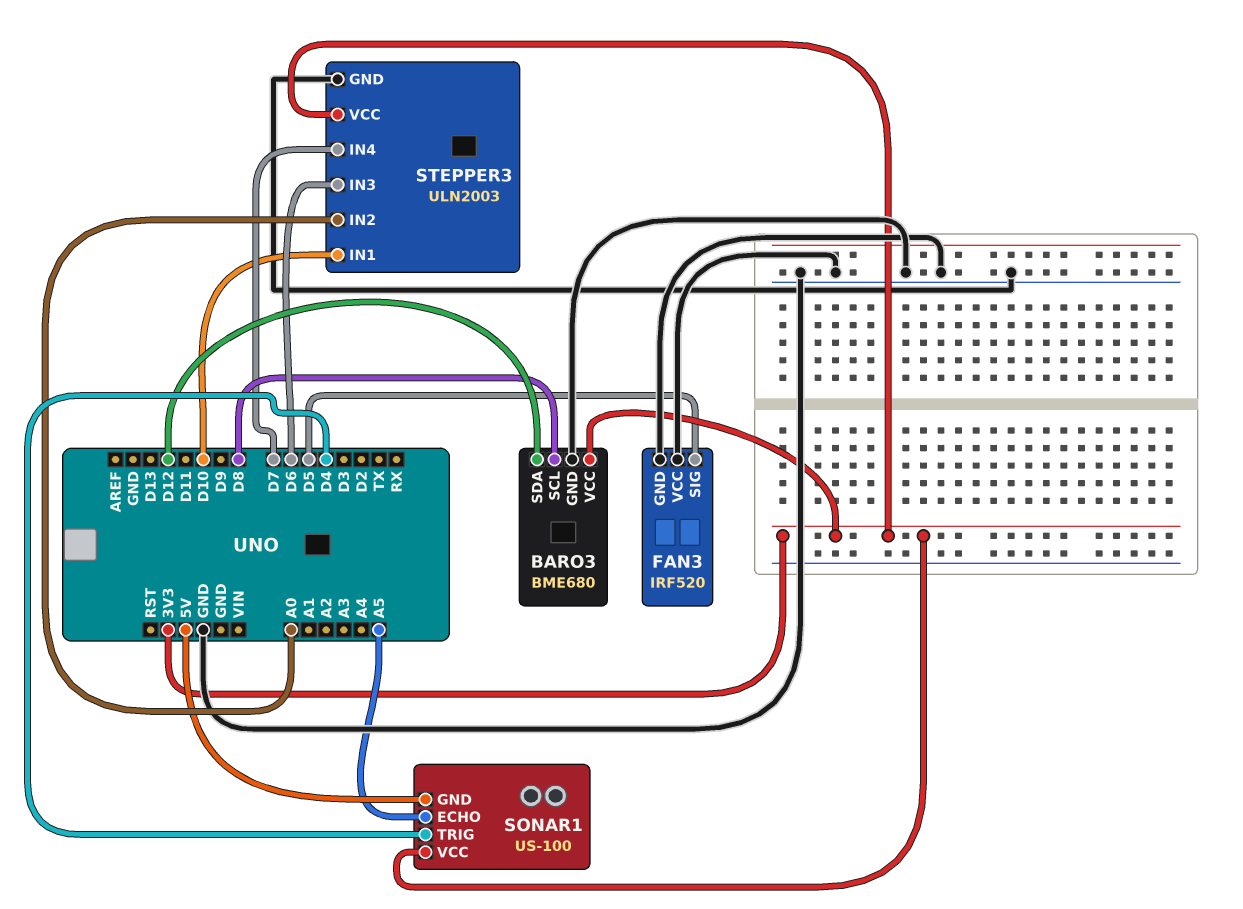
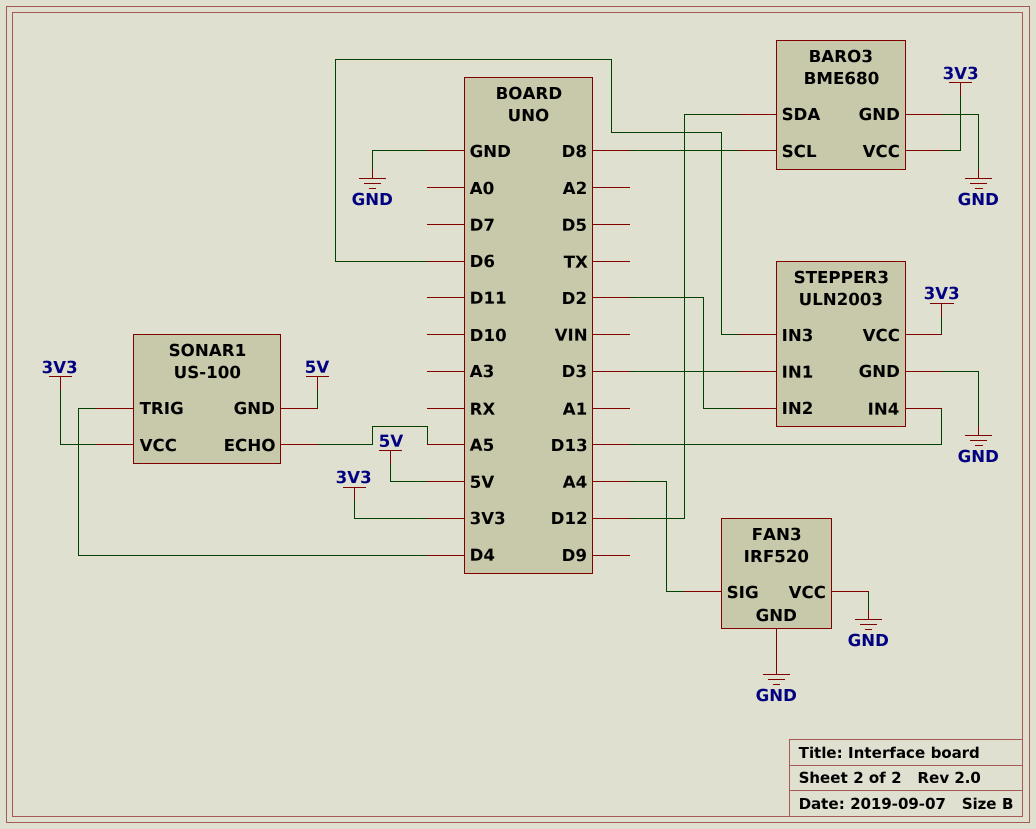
FAN3 pin SIG: D5 -> A4
STEPPER3 pin IN1: D10 -> D3
STEPPER3 pin IN2: A0 -> D2
STEPPER3 pin IN4: D7 -> D13

